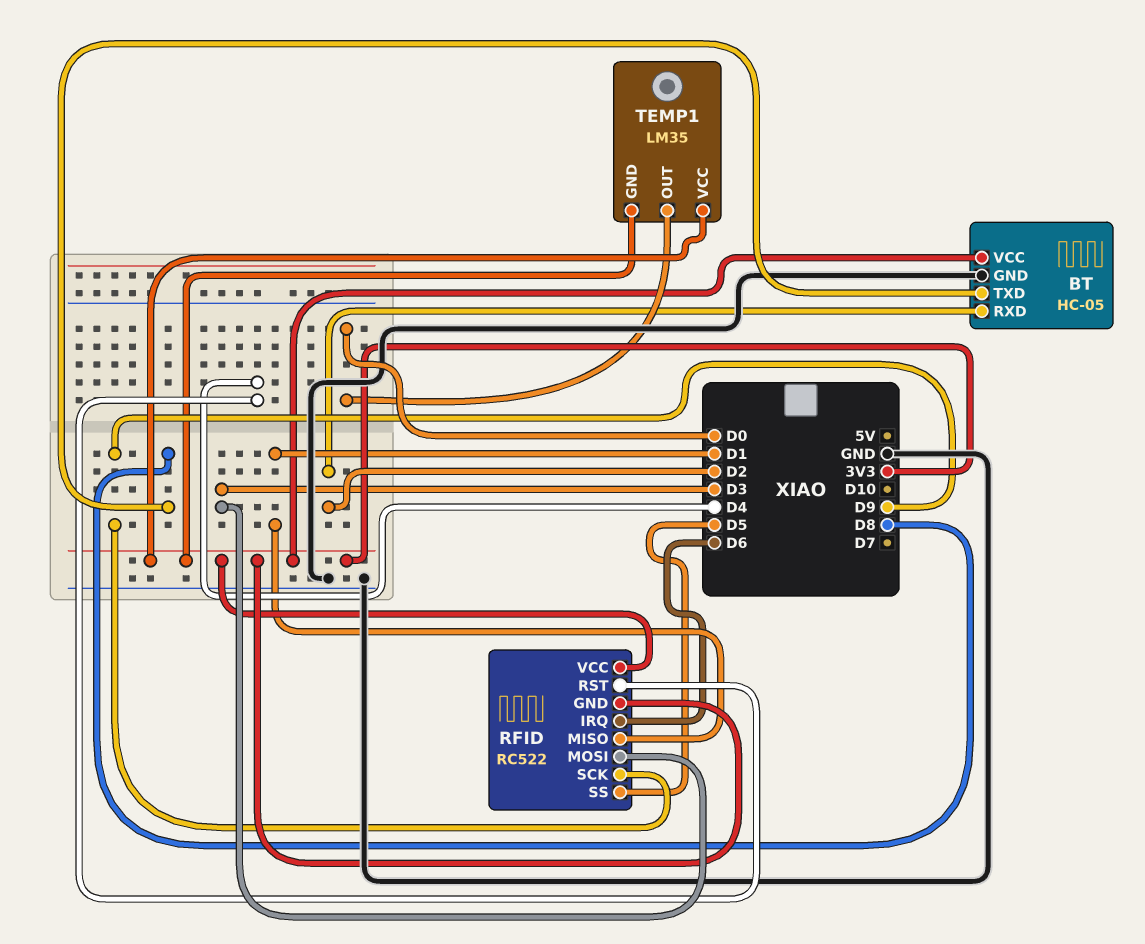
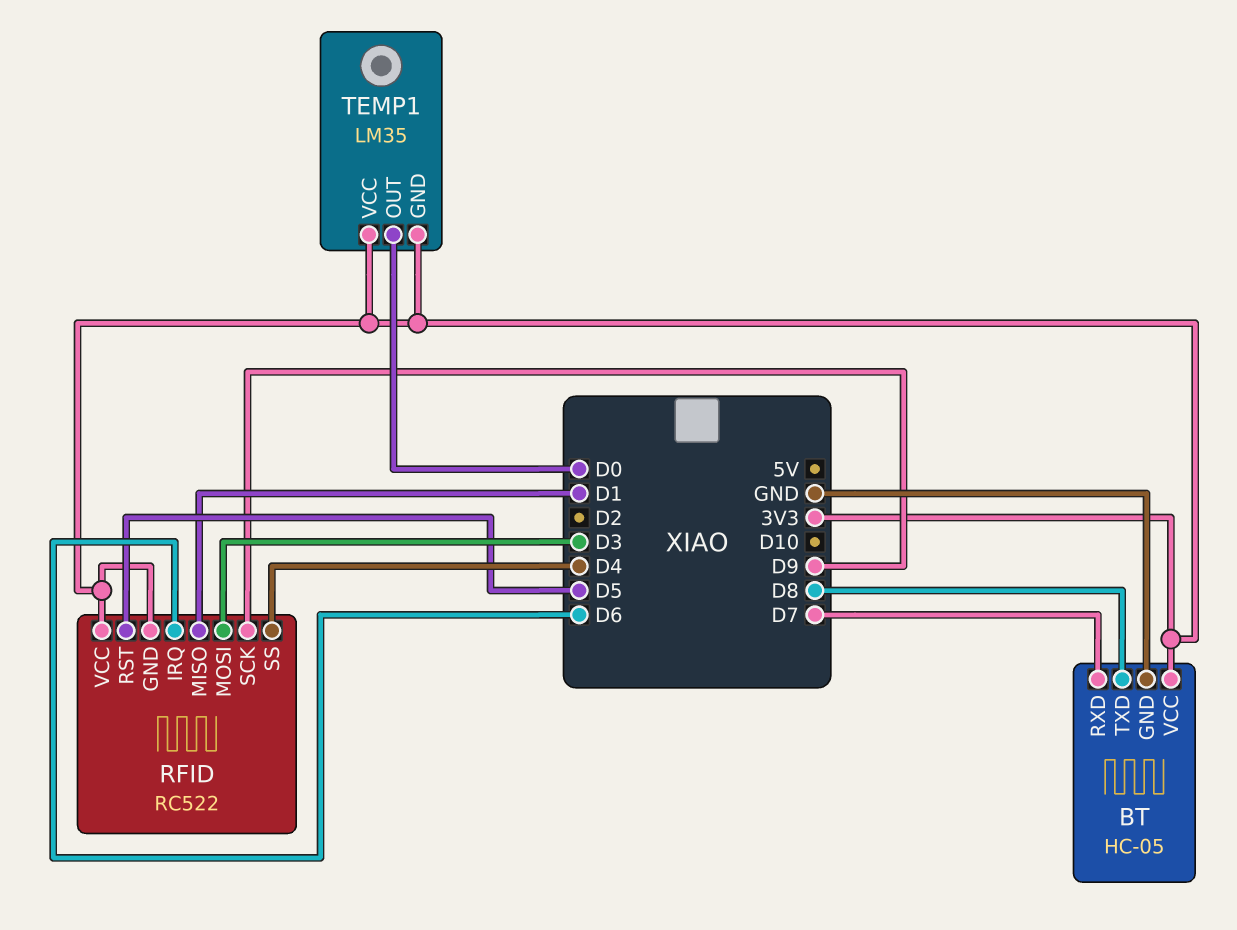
BT pin RXD: D2 -> D7
RFID pin RST: D4 -> D5
RFID pin SS: D5 -> D4

